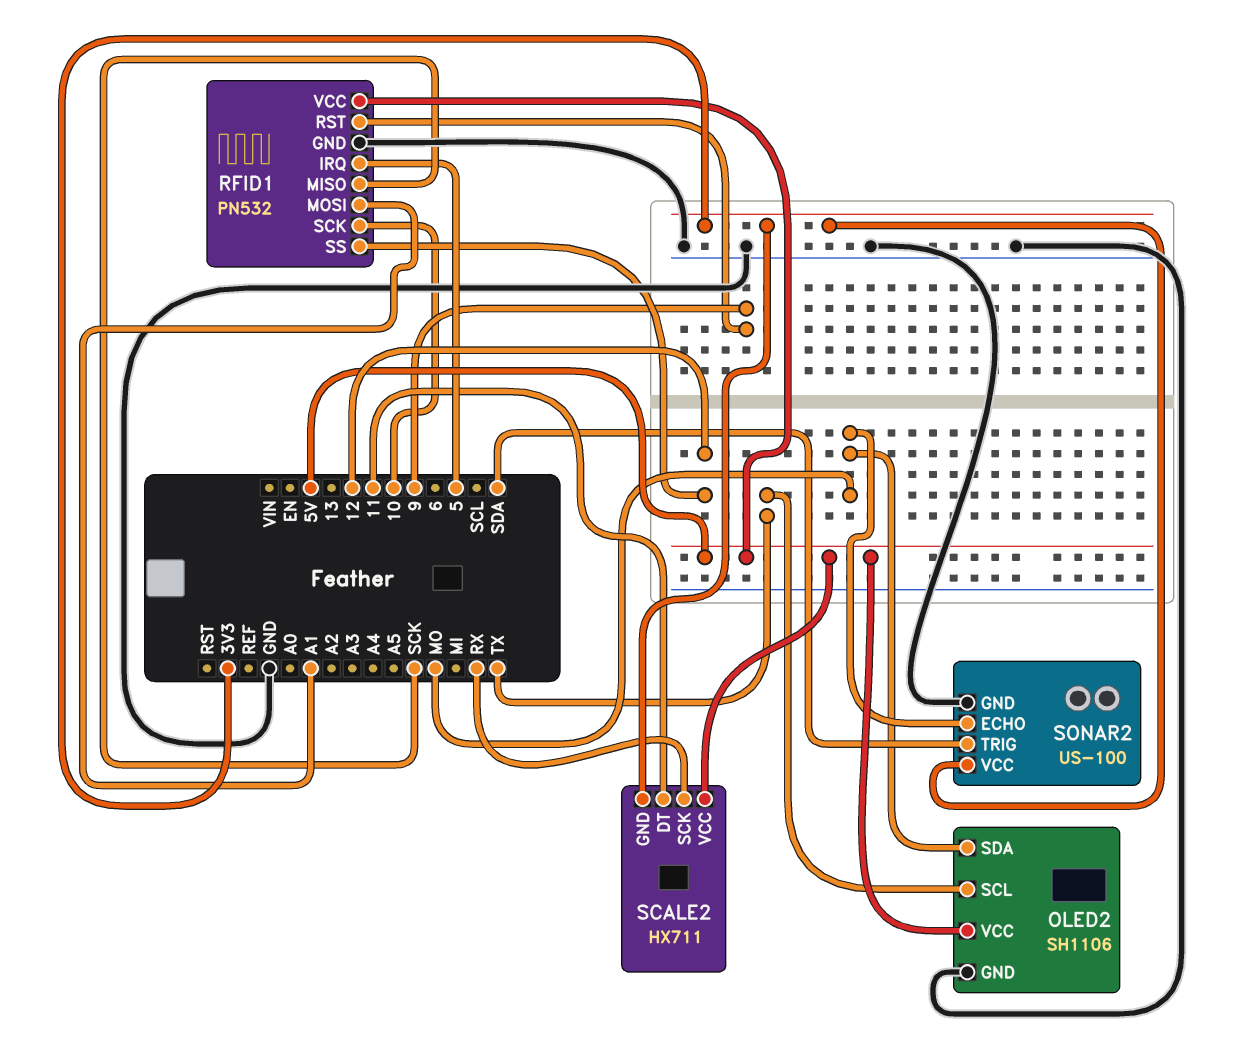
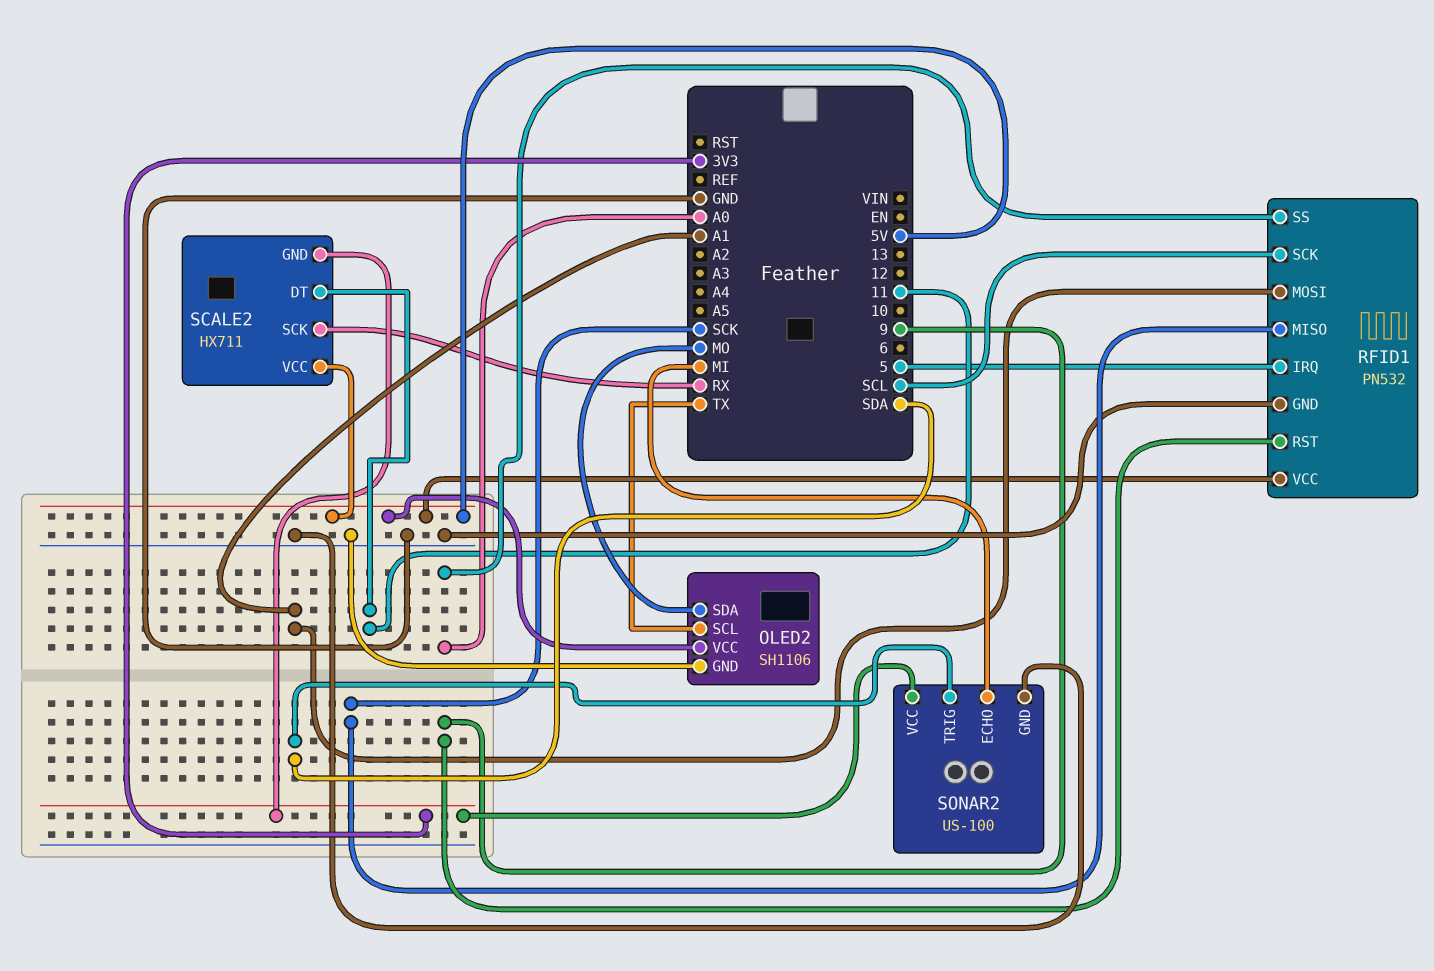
RFID1 pin SCK: 10 -> SCL
RFID1 pin SS: 12 -> A0
SONAR2 pin ECHO: MO -> MI

